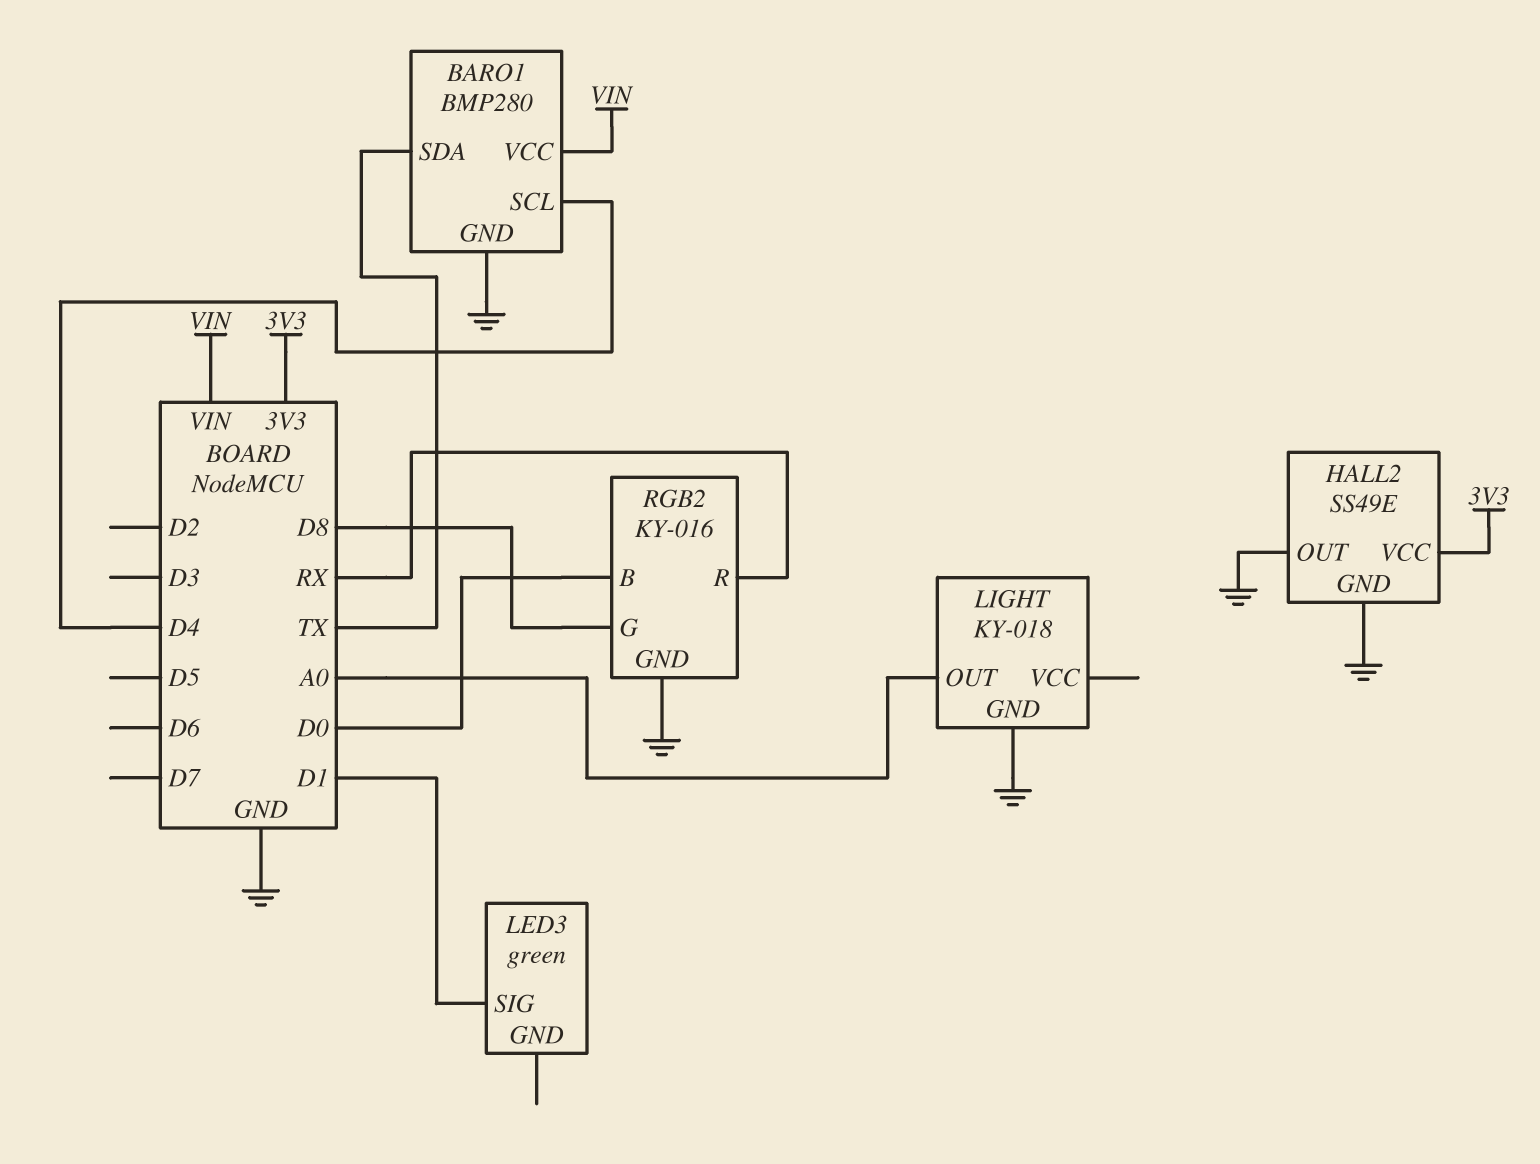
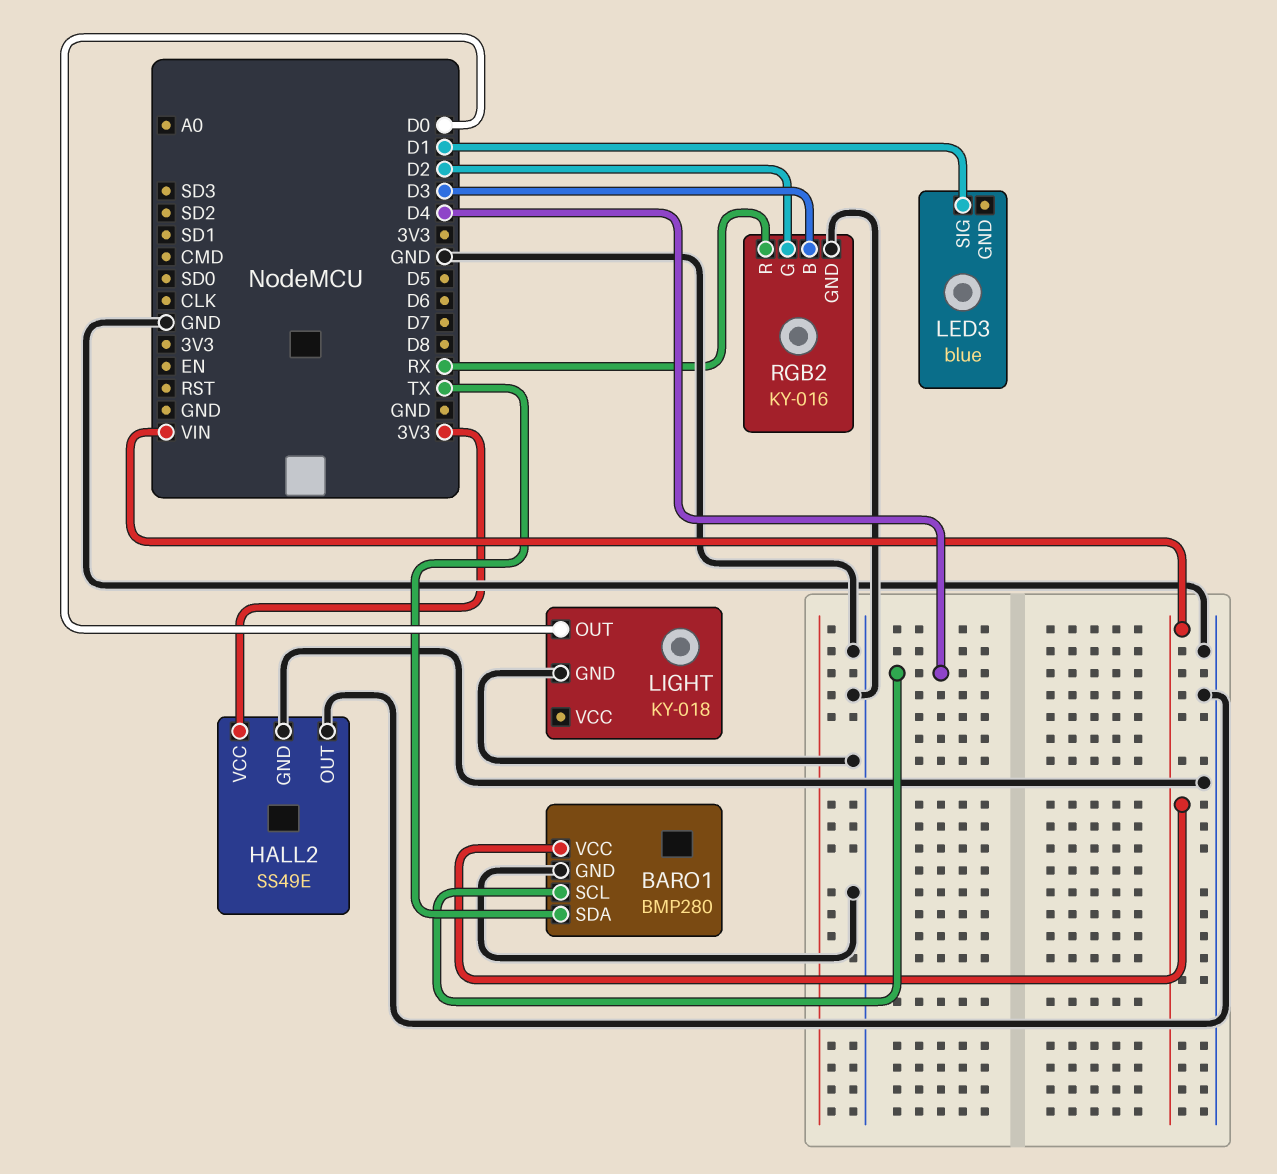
LED3: green -> blue
LIGHT pin OUT: A0 -> D0
RGB2 pin B: D0 -> D3
RGB2 pin G: D8 -> D2

